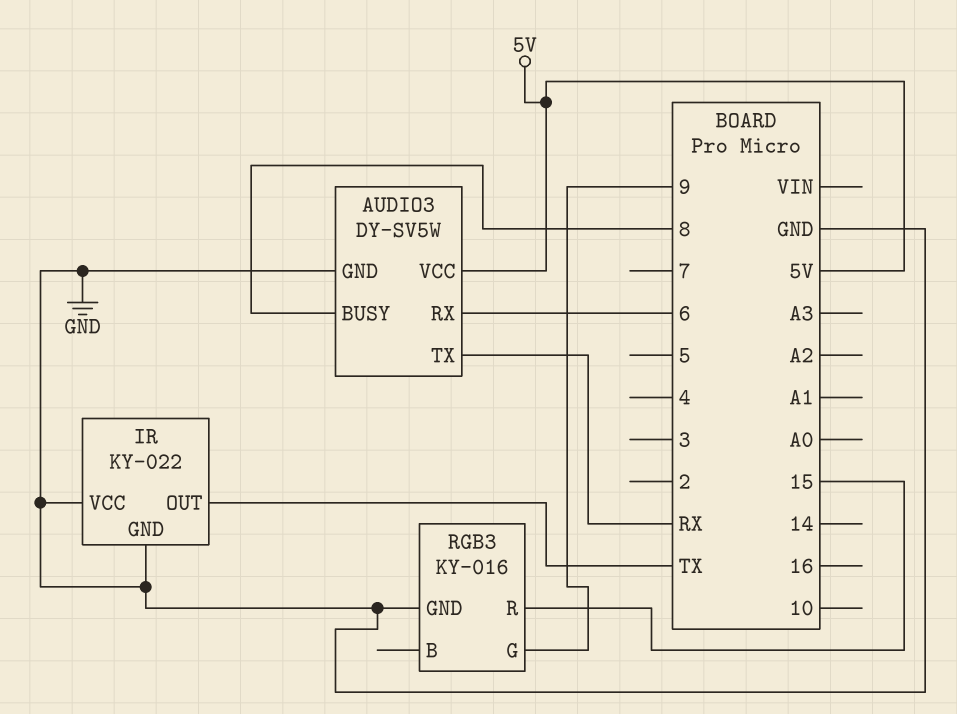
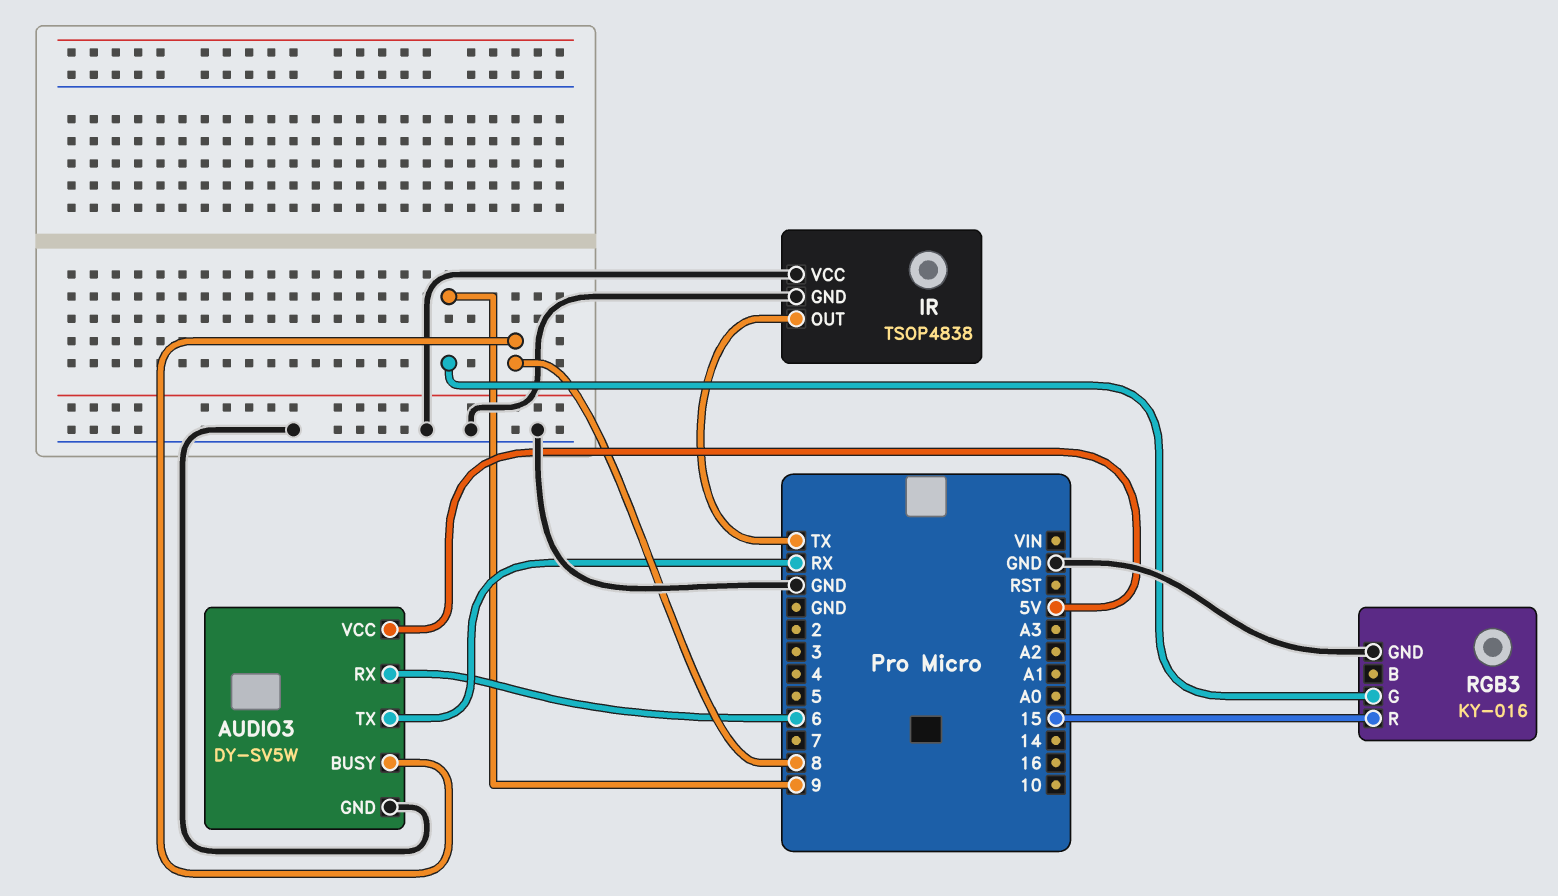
IR: KY-022 -> TSOP4838

